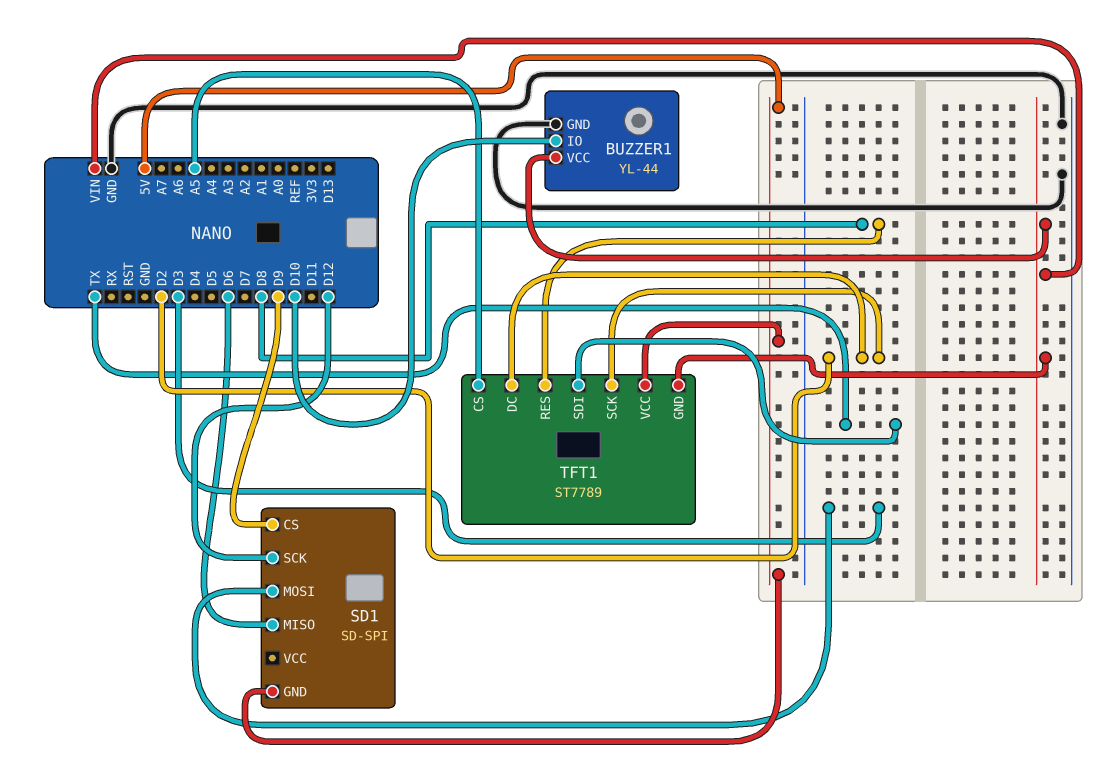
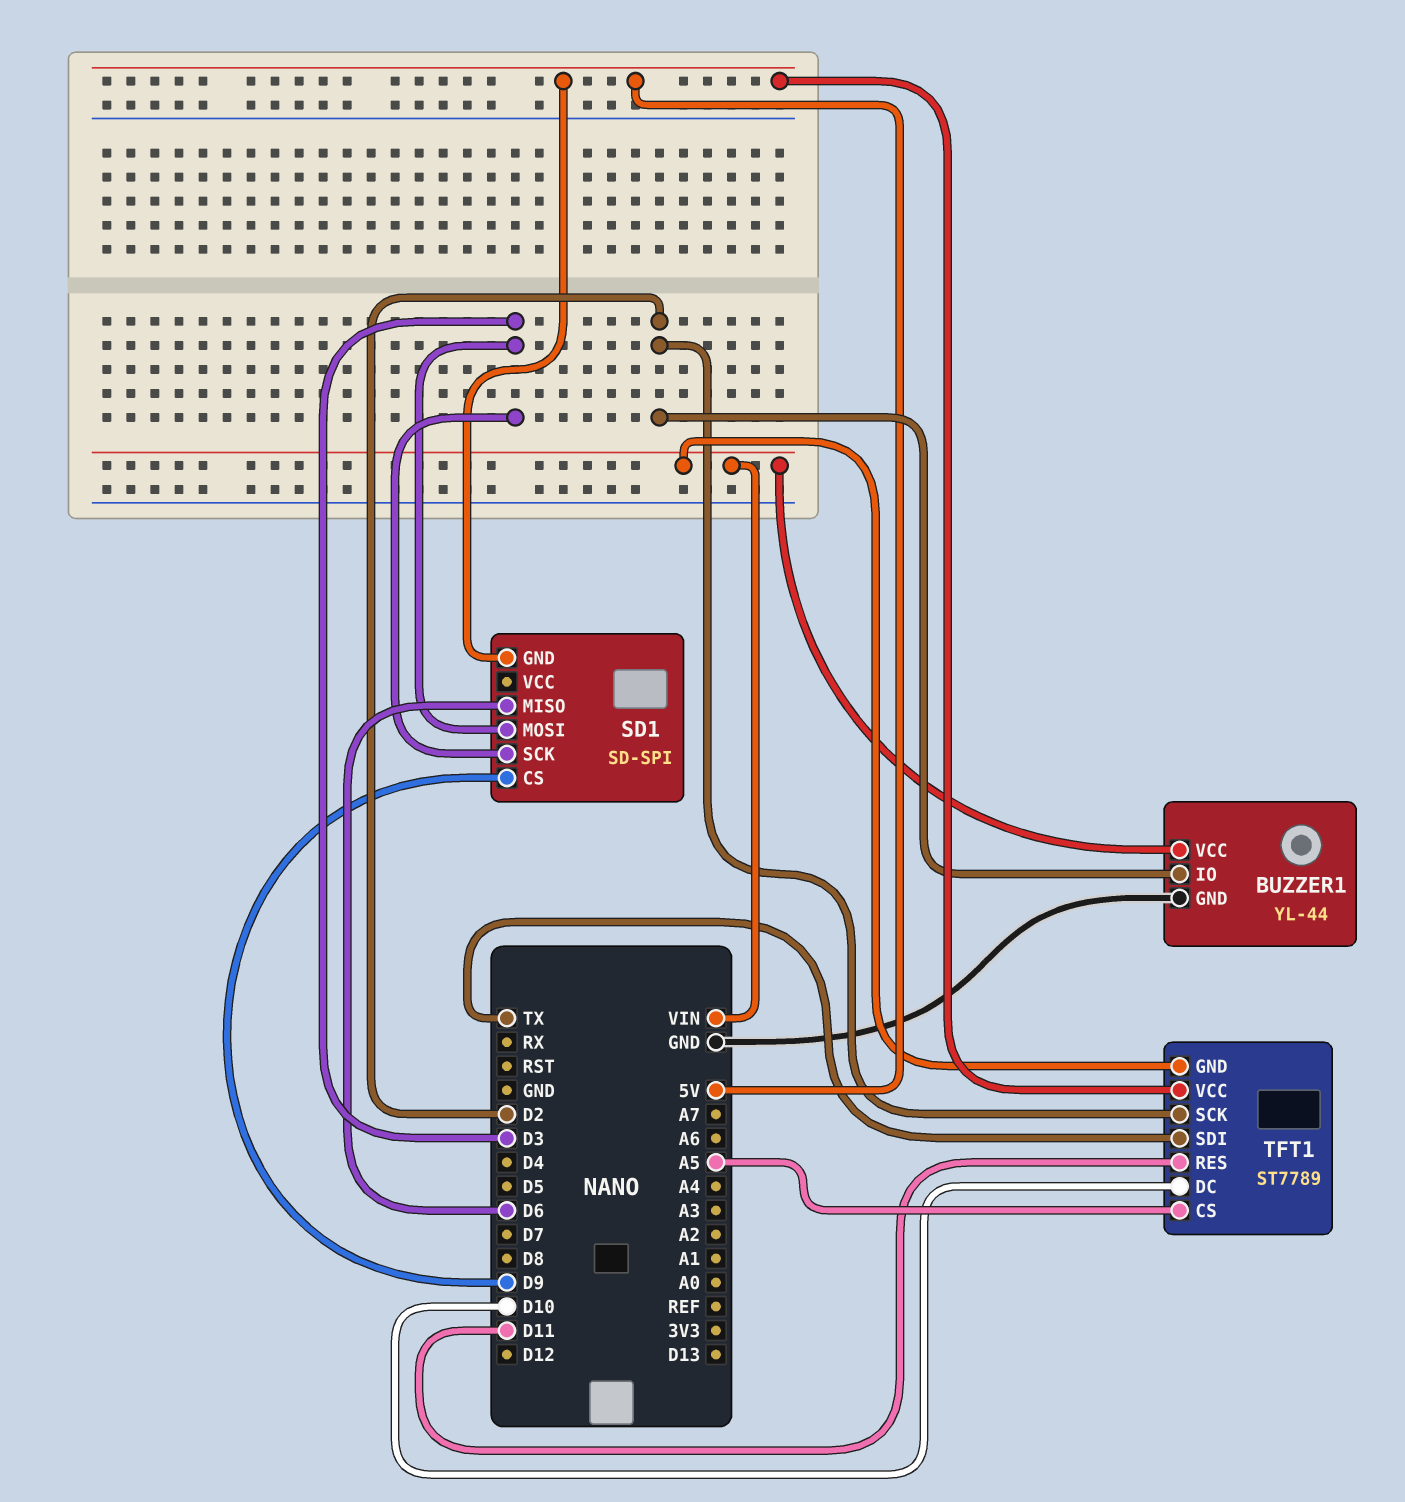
BUZZER1 pin IO: D10 -> D2
SD1 pin SCK: D12 -> D3
TFT1 pin DC: D2 -> D10
TFT1 pin RES: D8 -> D11

